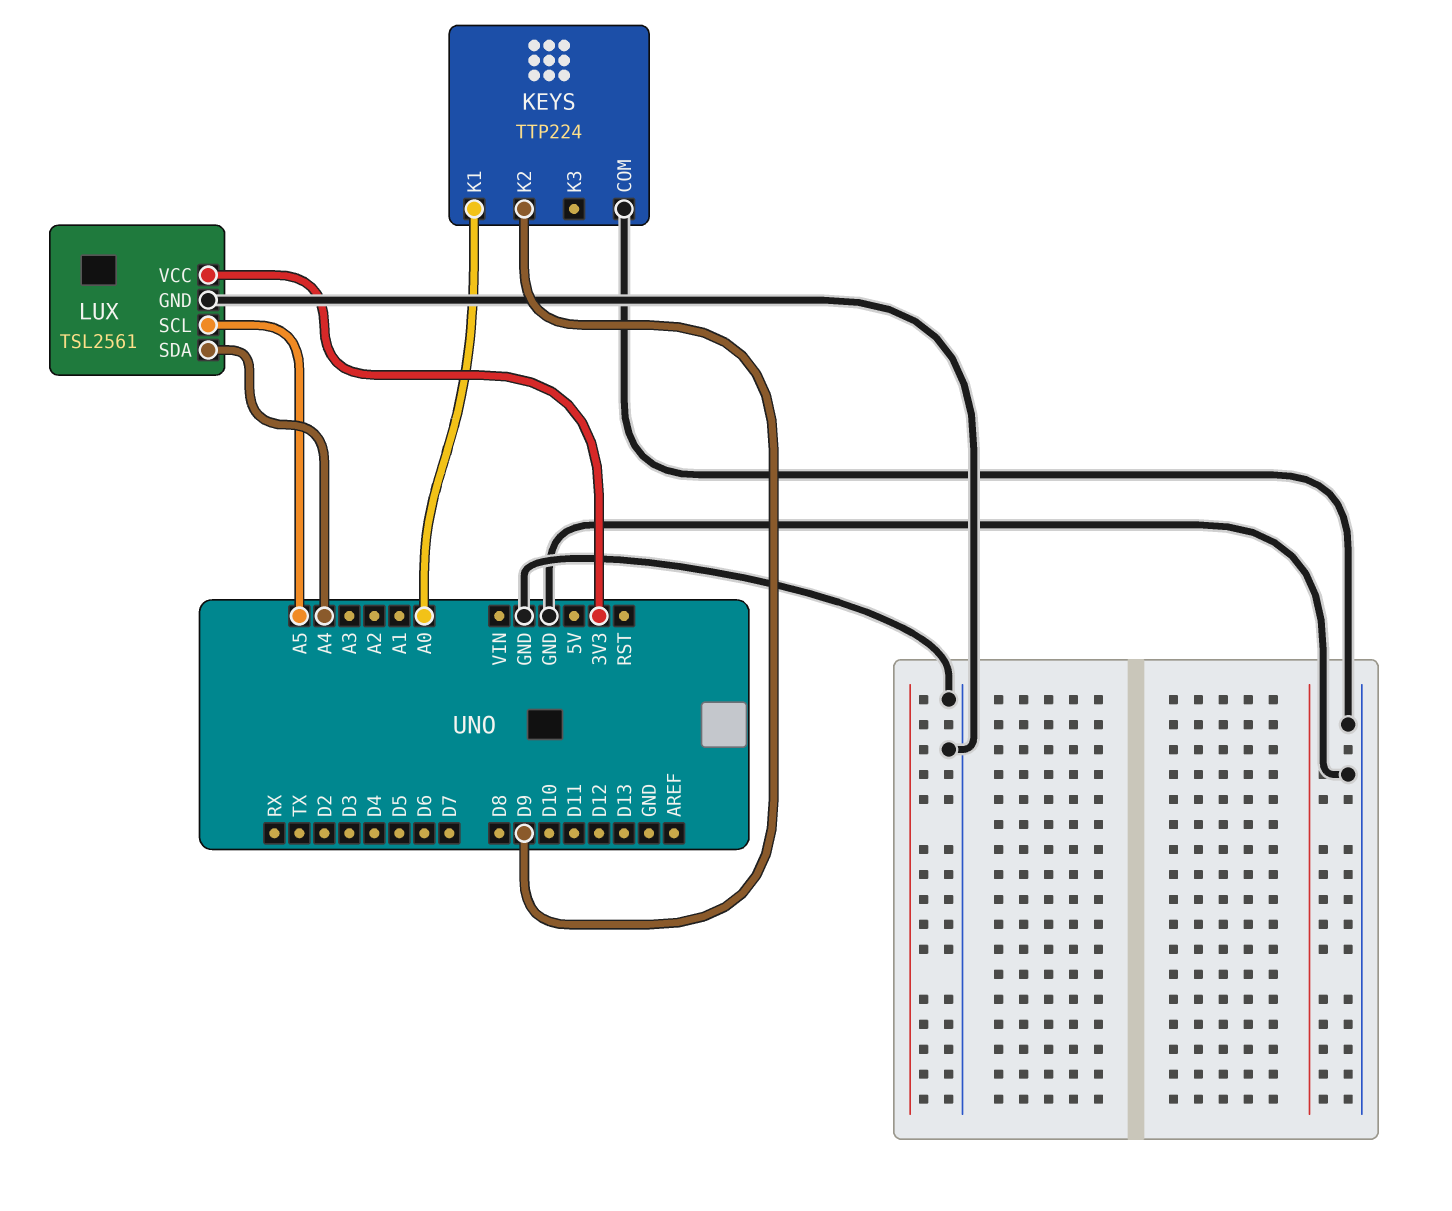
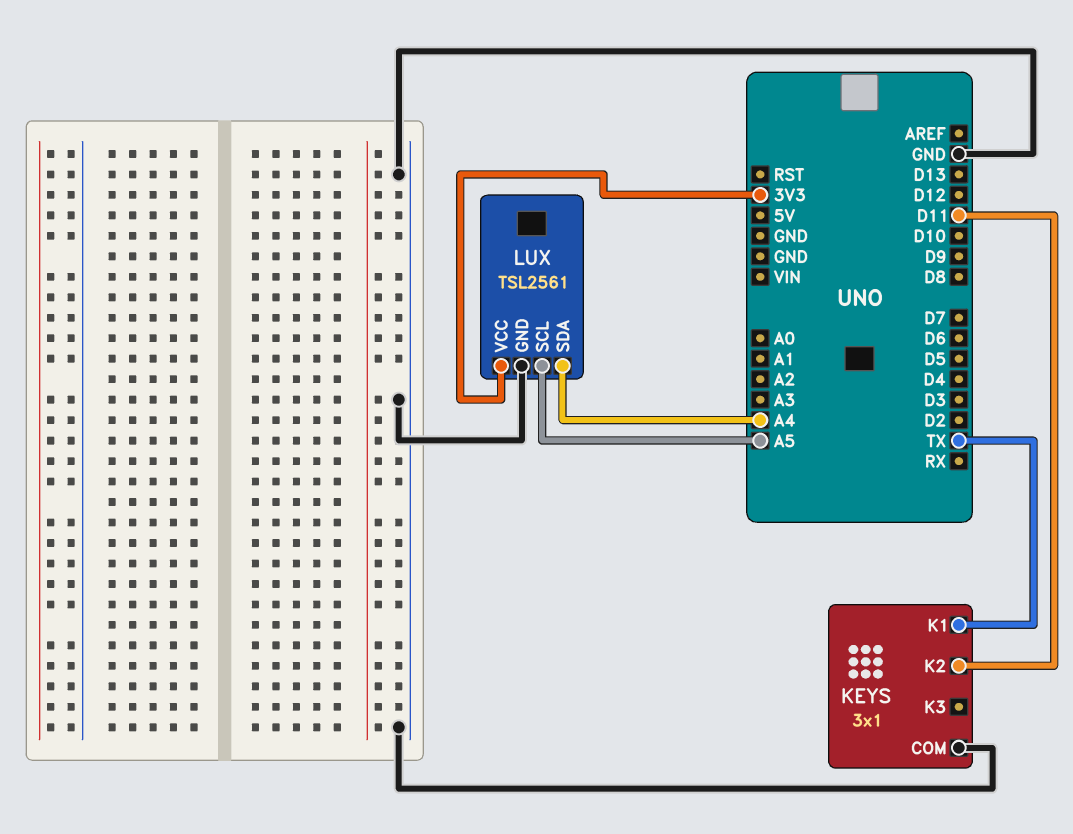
KEYS: TTP224 -> 3x1
KEYS pin K1: A0 -> TX
KEYS pin K2: D9 -> D11

